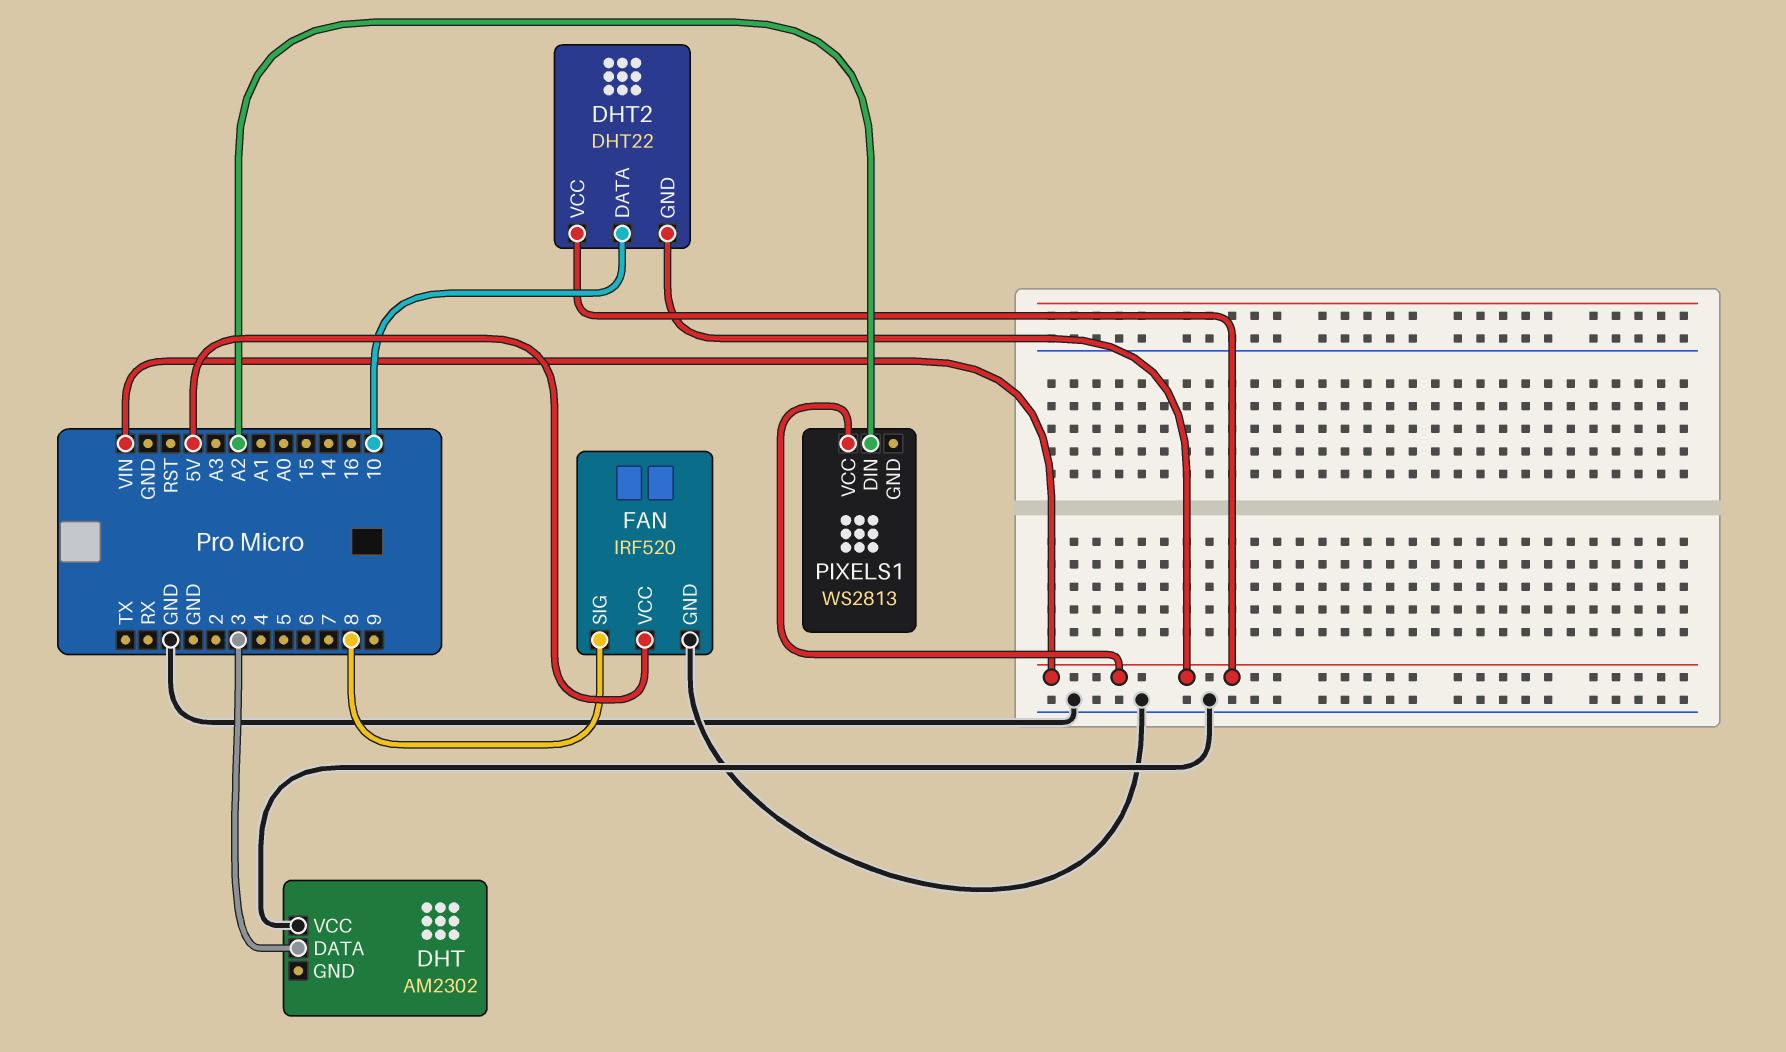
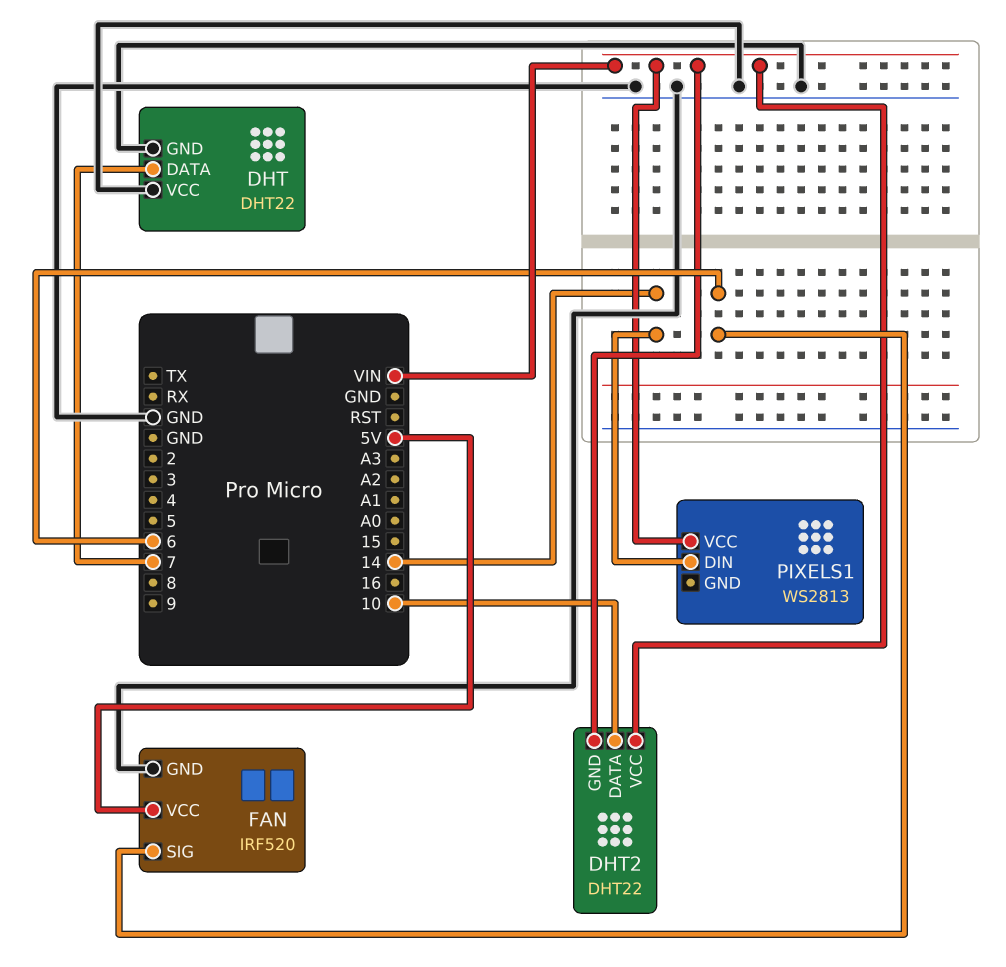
DHT: AM2302 -> DHT22
DHT pin DATA: 3 -> 7
DHT pin GND: none -> GND
FAN pin SIG: 8 -> 6
PIXELS1 pin DIN: A2 -> 14

